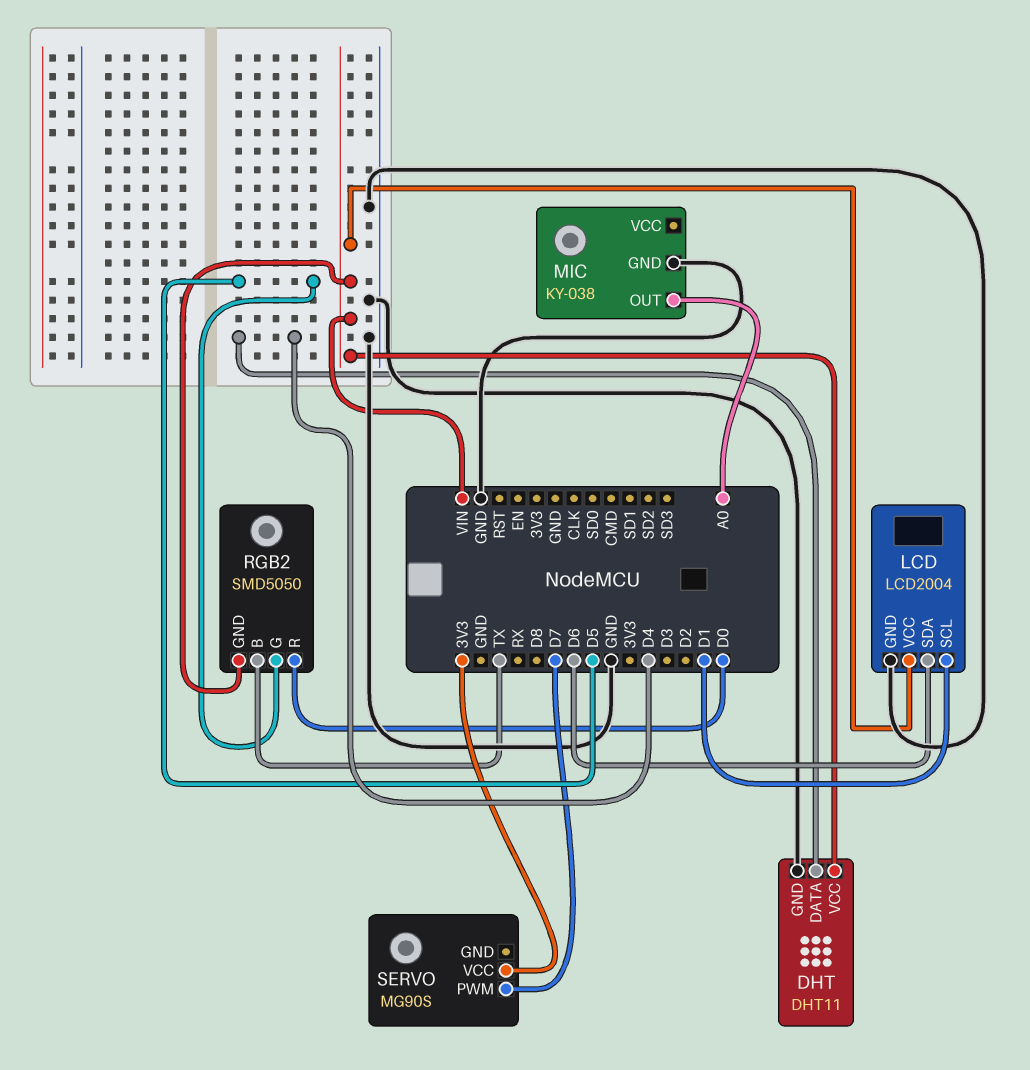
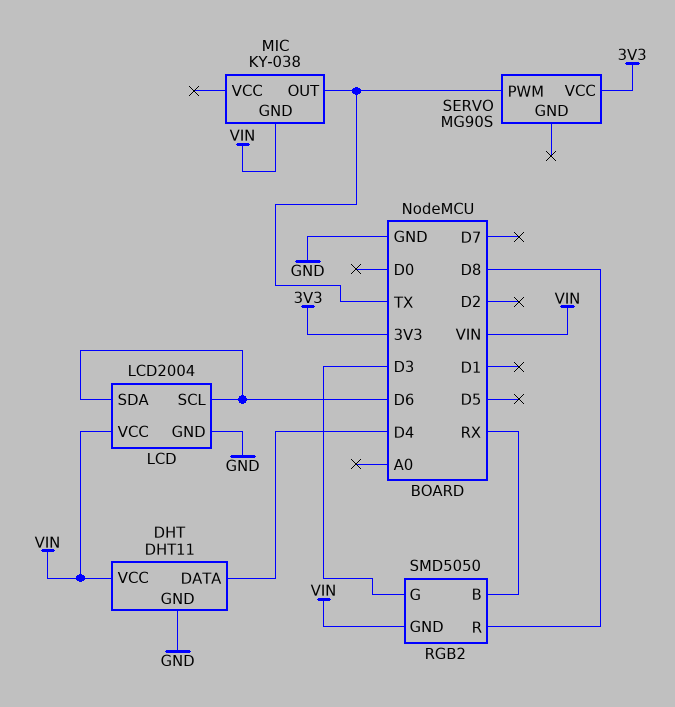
LCD pin SCL: D1 -> D6
MIC pin GND: GND -> VIN
MIC pin OUT: A0 -> TX
RGB2 pin B: TX -> RX
RGB2 pin G: D5 -> D3
RGB2 pin R: D0 -> D8
SERVO pin PWM: D7 -> TX

